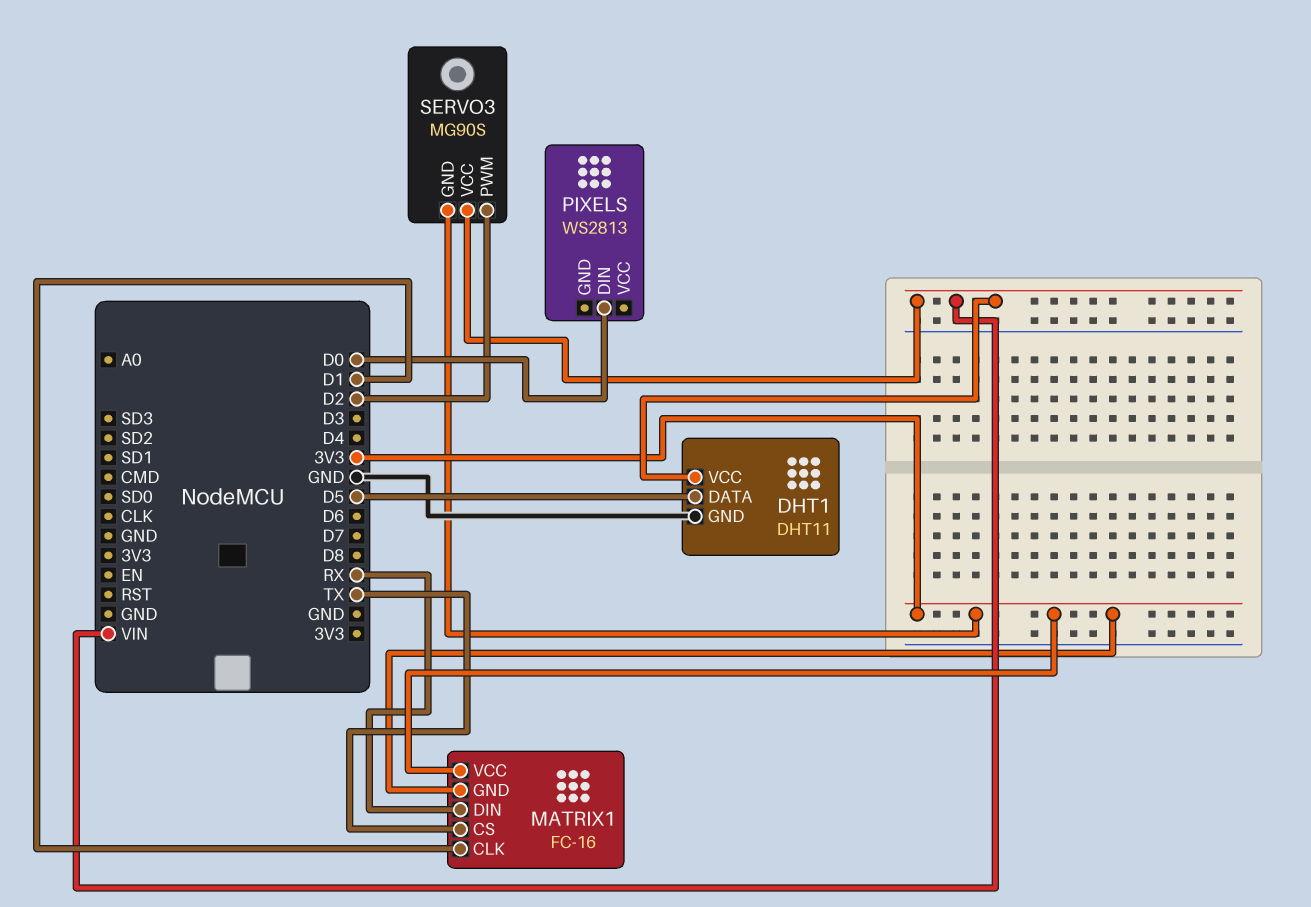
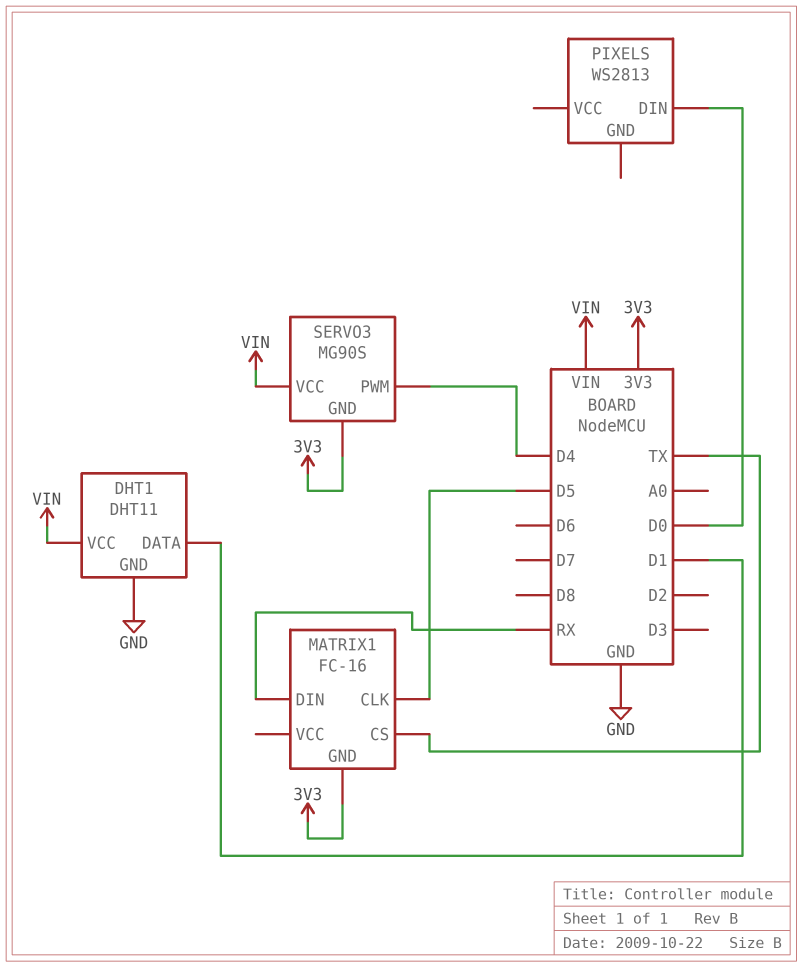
DHT1 pin DATA: D5 -> D1
MATRIX1 pin CLK: D1 -> D5
MATRIX1 pin VCC: 3V3 -> none
SERVO3 pin PWM: D2 -> D4

